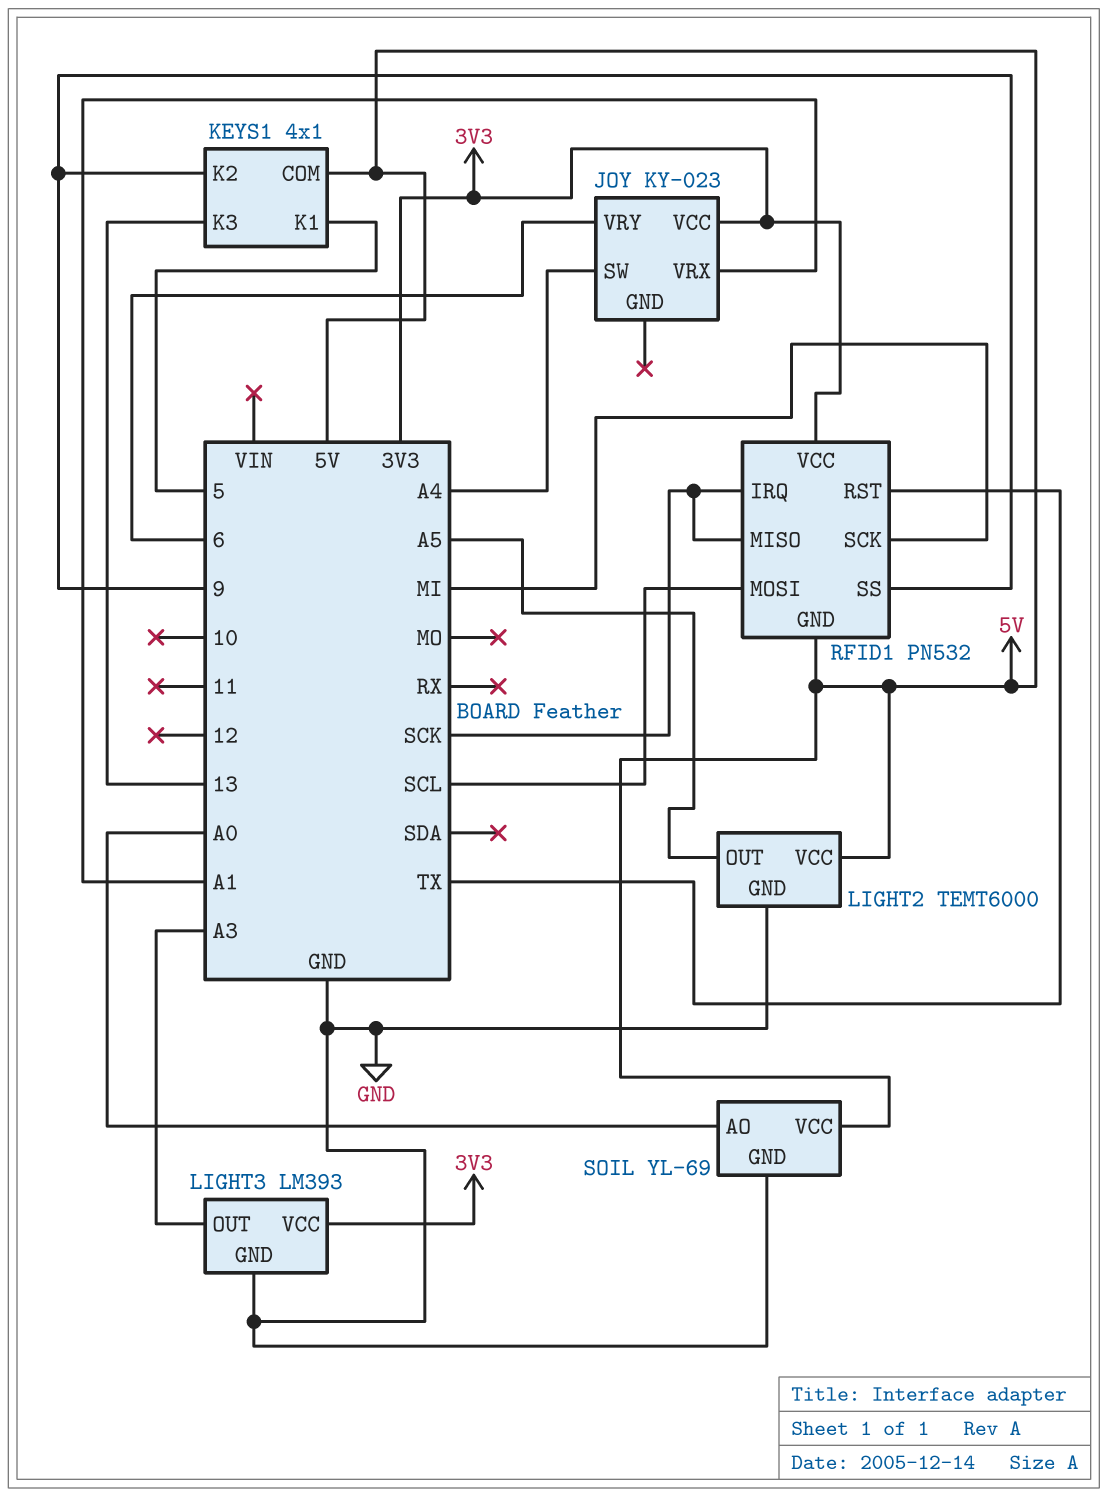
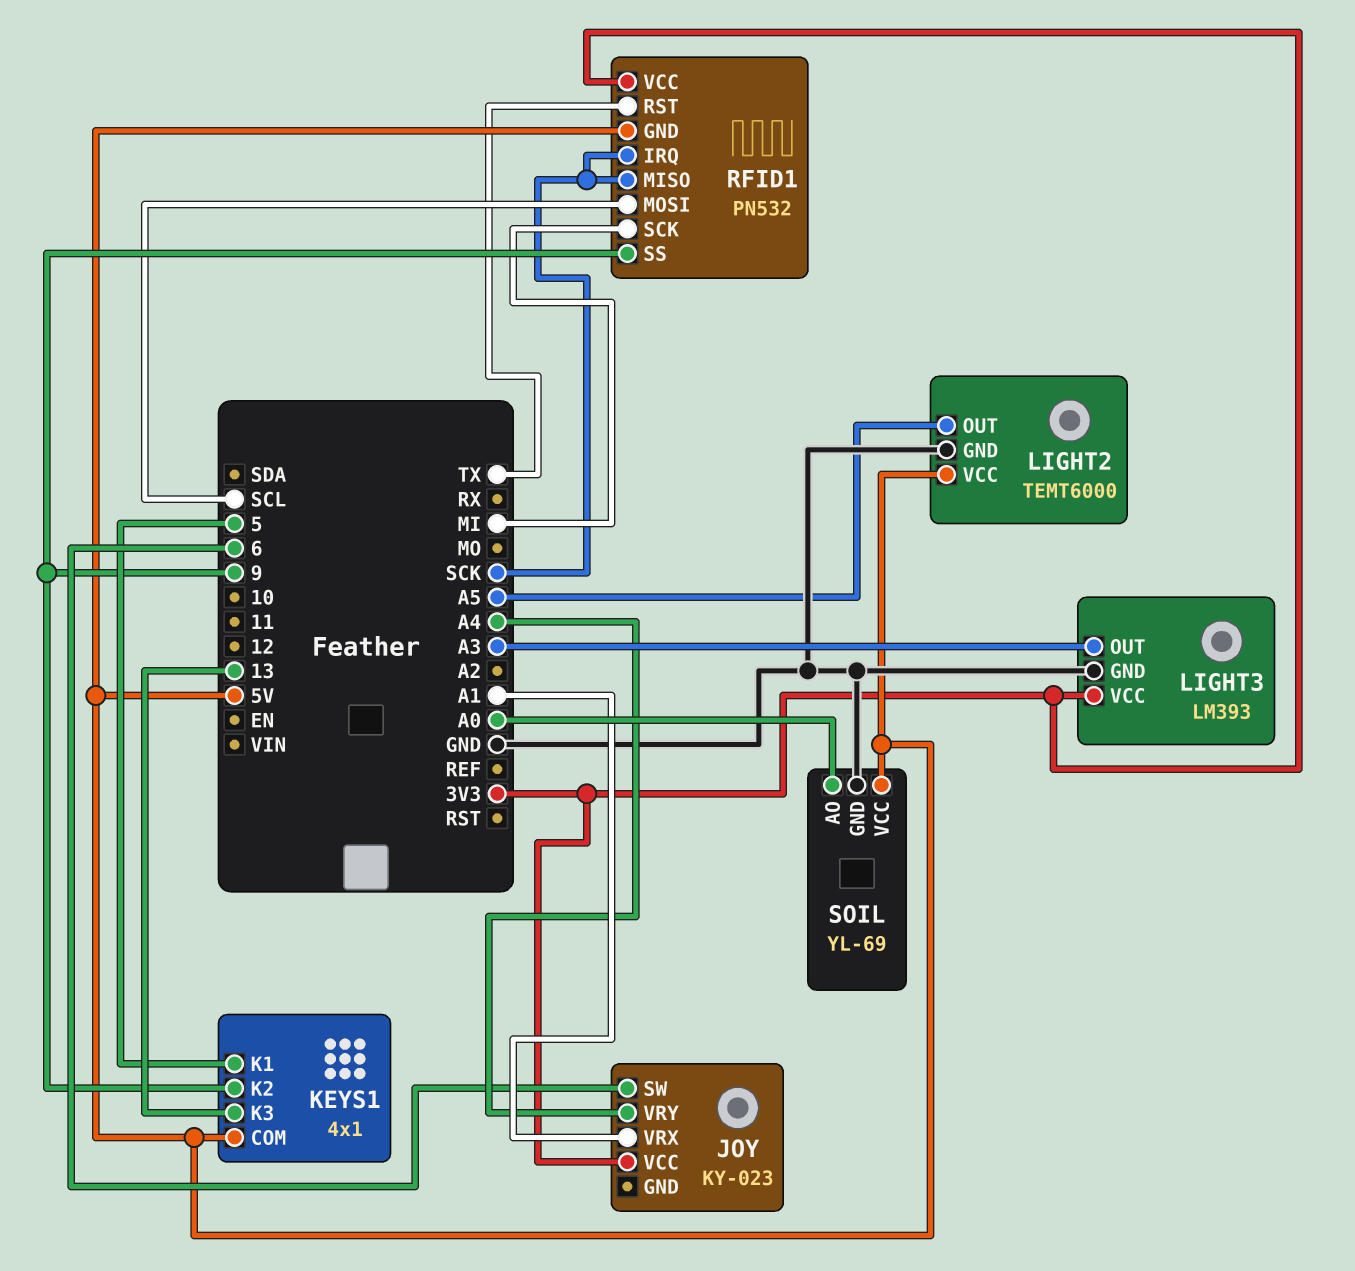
JOY pin SW: A4 -> 6
JOY pin VRY: 6 -> A4

